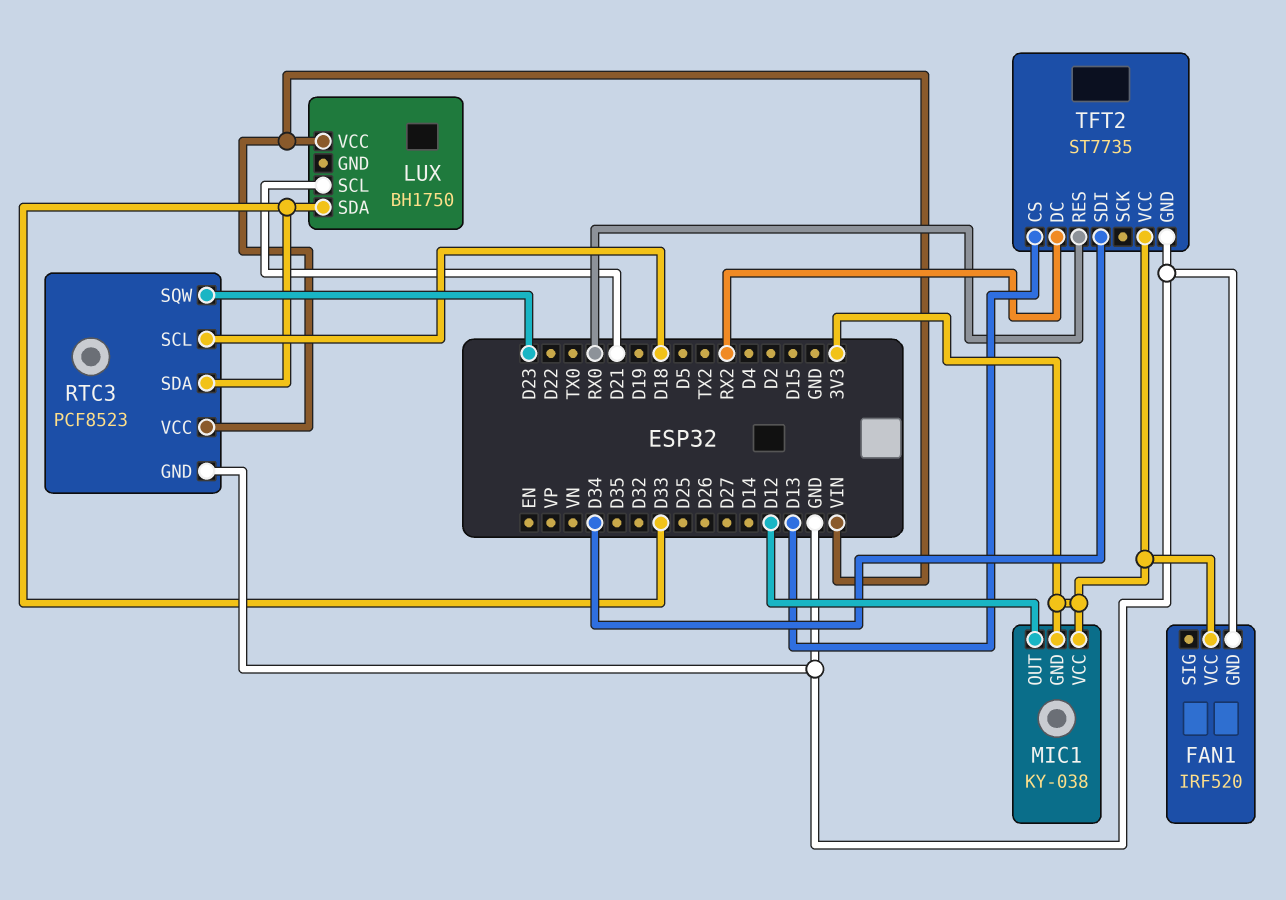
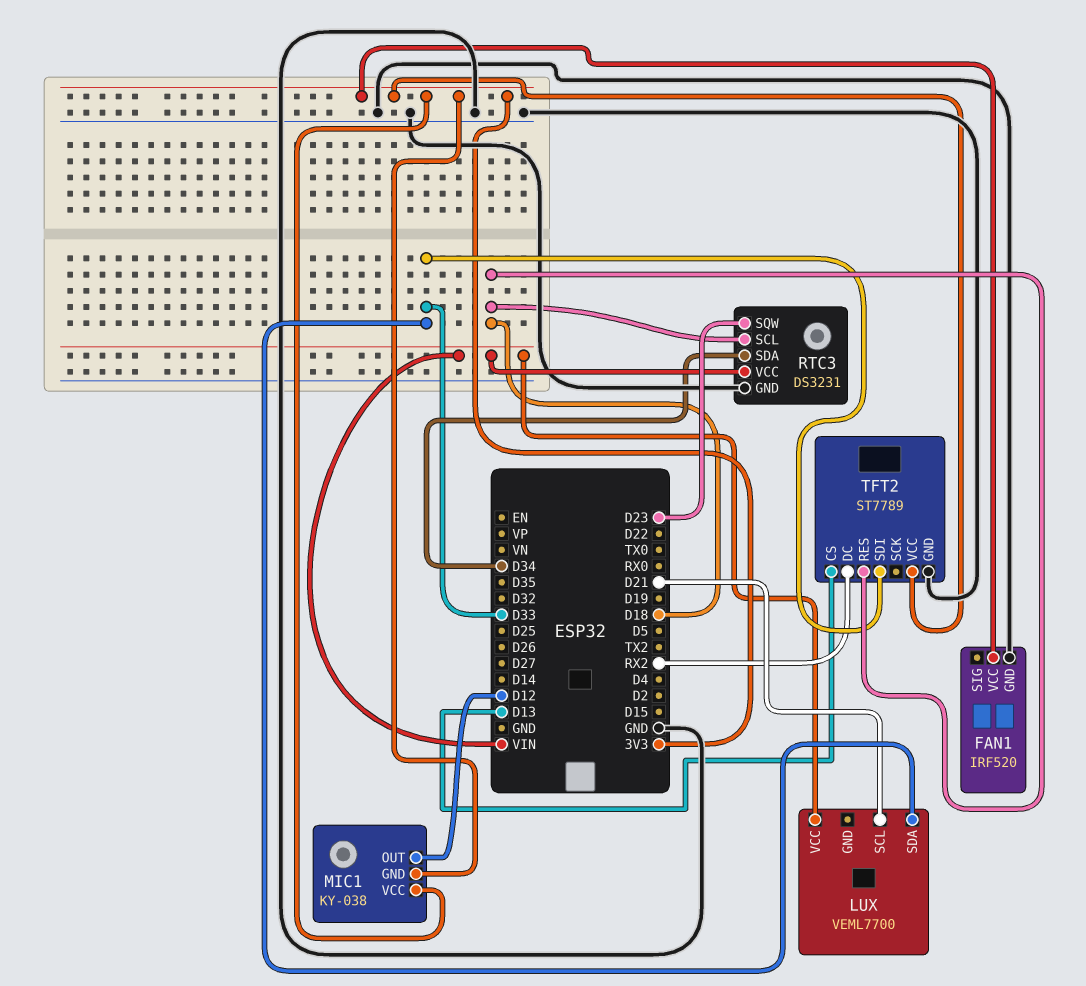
LUX: BH1750 -> VEML7700
RTC3: PCF8523 -> DS3231
RTC3 pin SDA: D33 -> D34
TFT2: ST7735 -> ST7789
TFT2 pin RES: RX0 -> D18
TFT2 pin SDI: D34 -> D33

